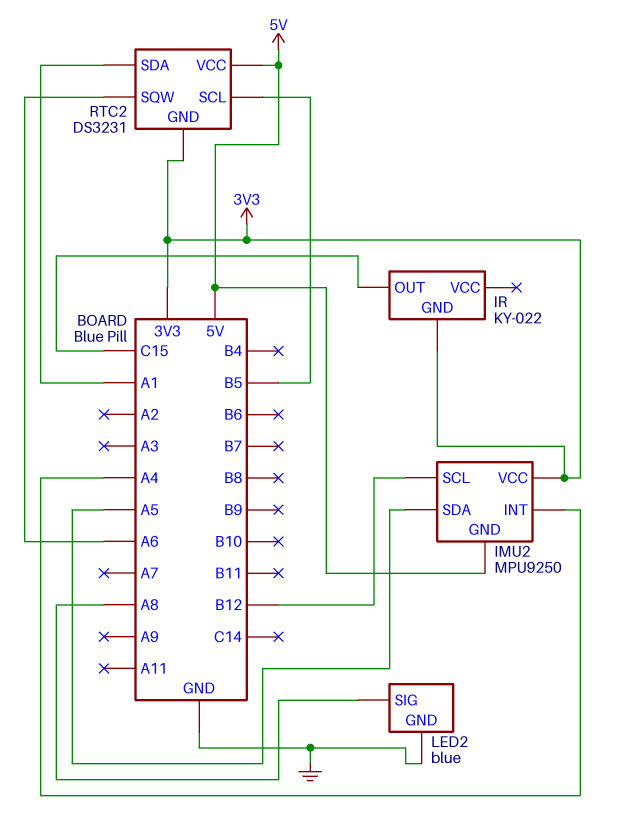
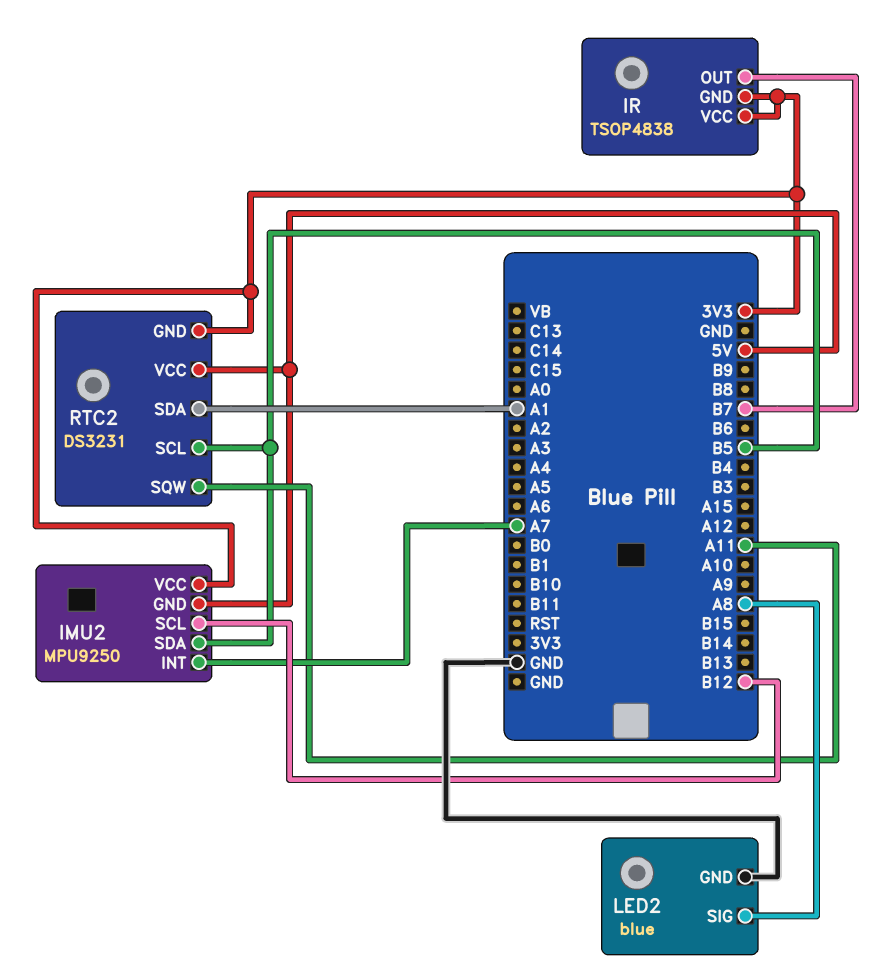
IMU2 pin INT: A4 -> A7
IMU2 pin SDA: A5 -> B5
IR: KY-022 -> TSOP4838
IR pin OUT: C15 -> B7
IR pin VCC: none -> 3V3
RTC2 pin SQW: A6 -> A11

